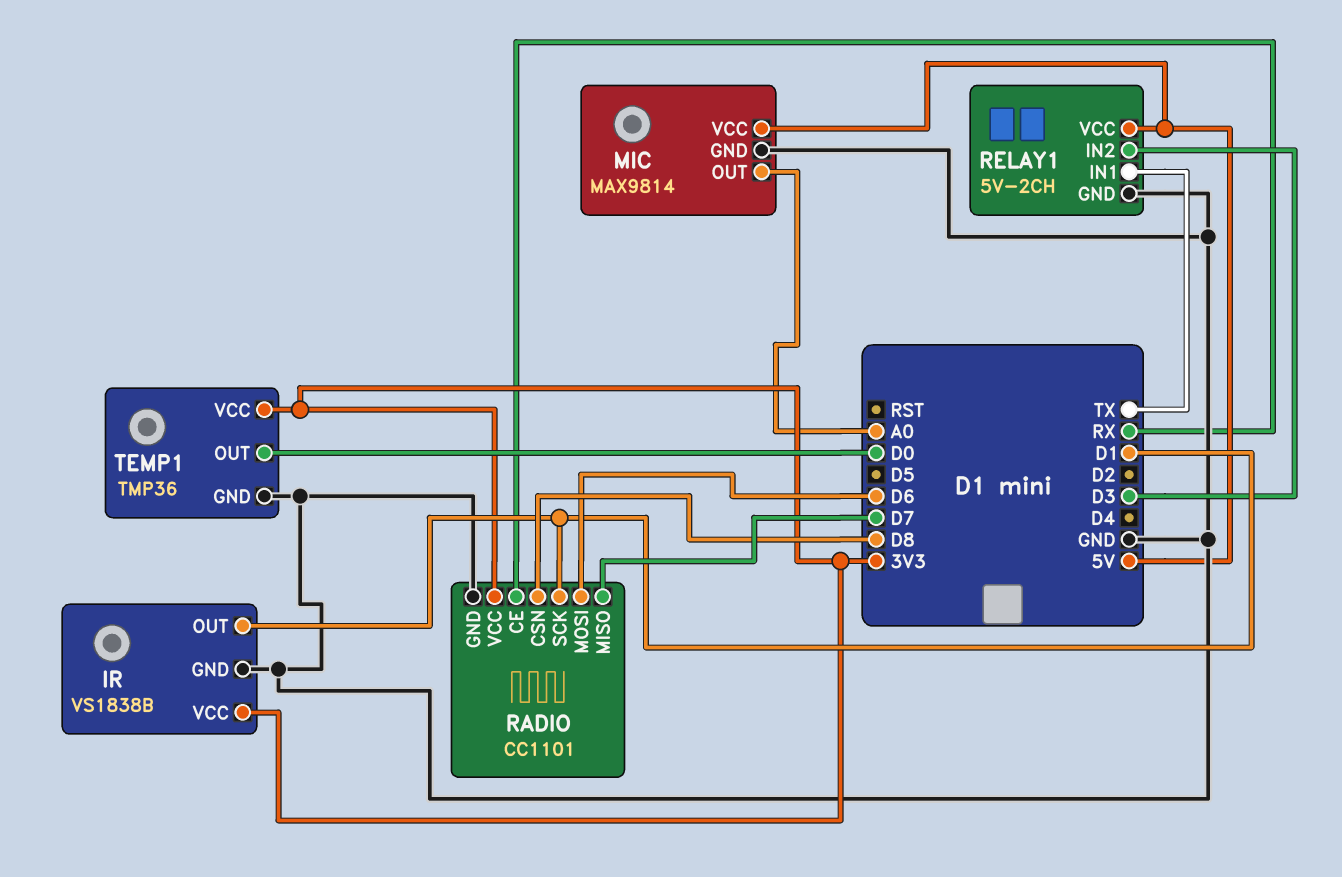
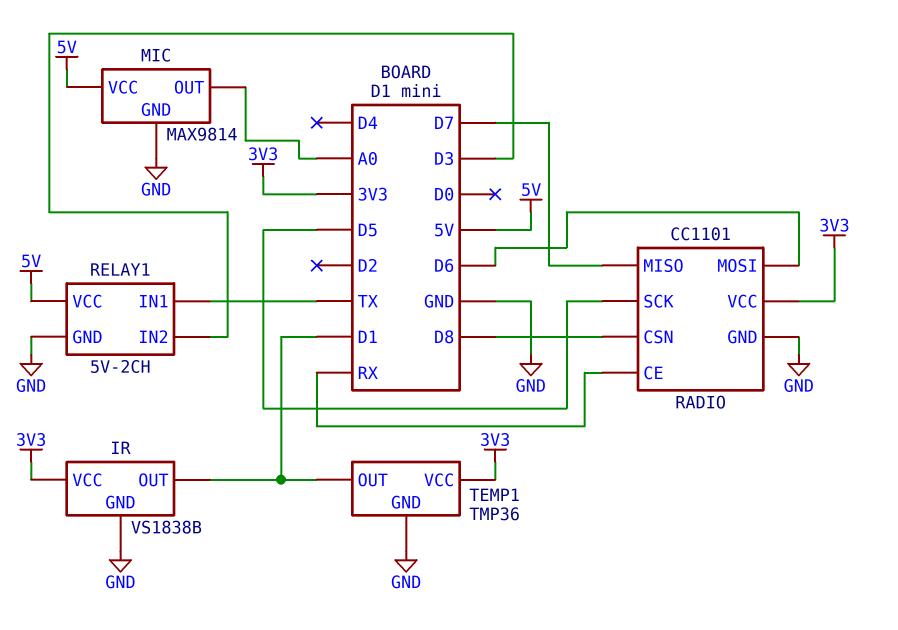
RADIO pin SCK: D1 -> D5
TEMP1 pin OUT: D0 -> D1

